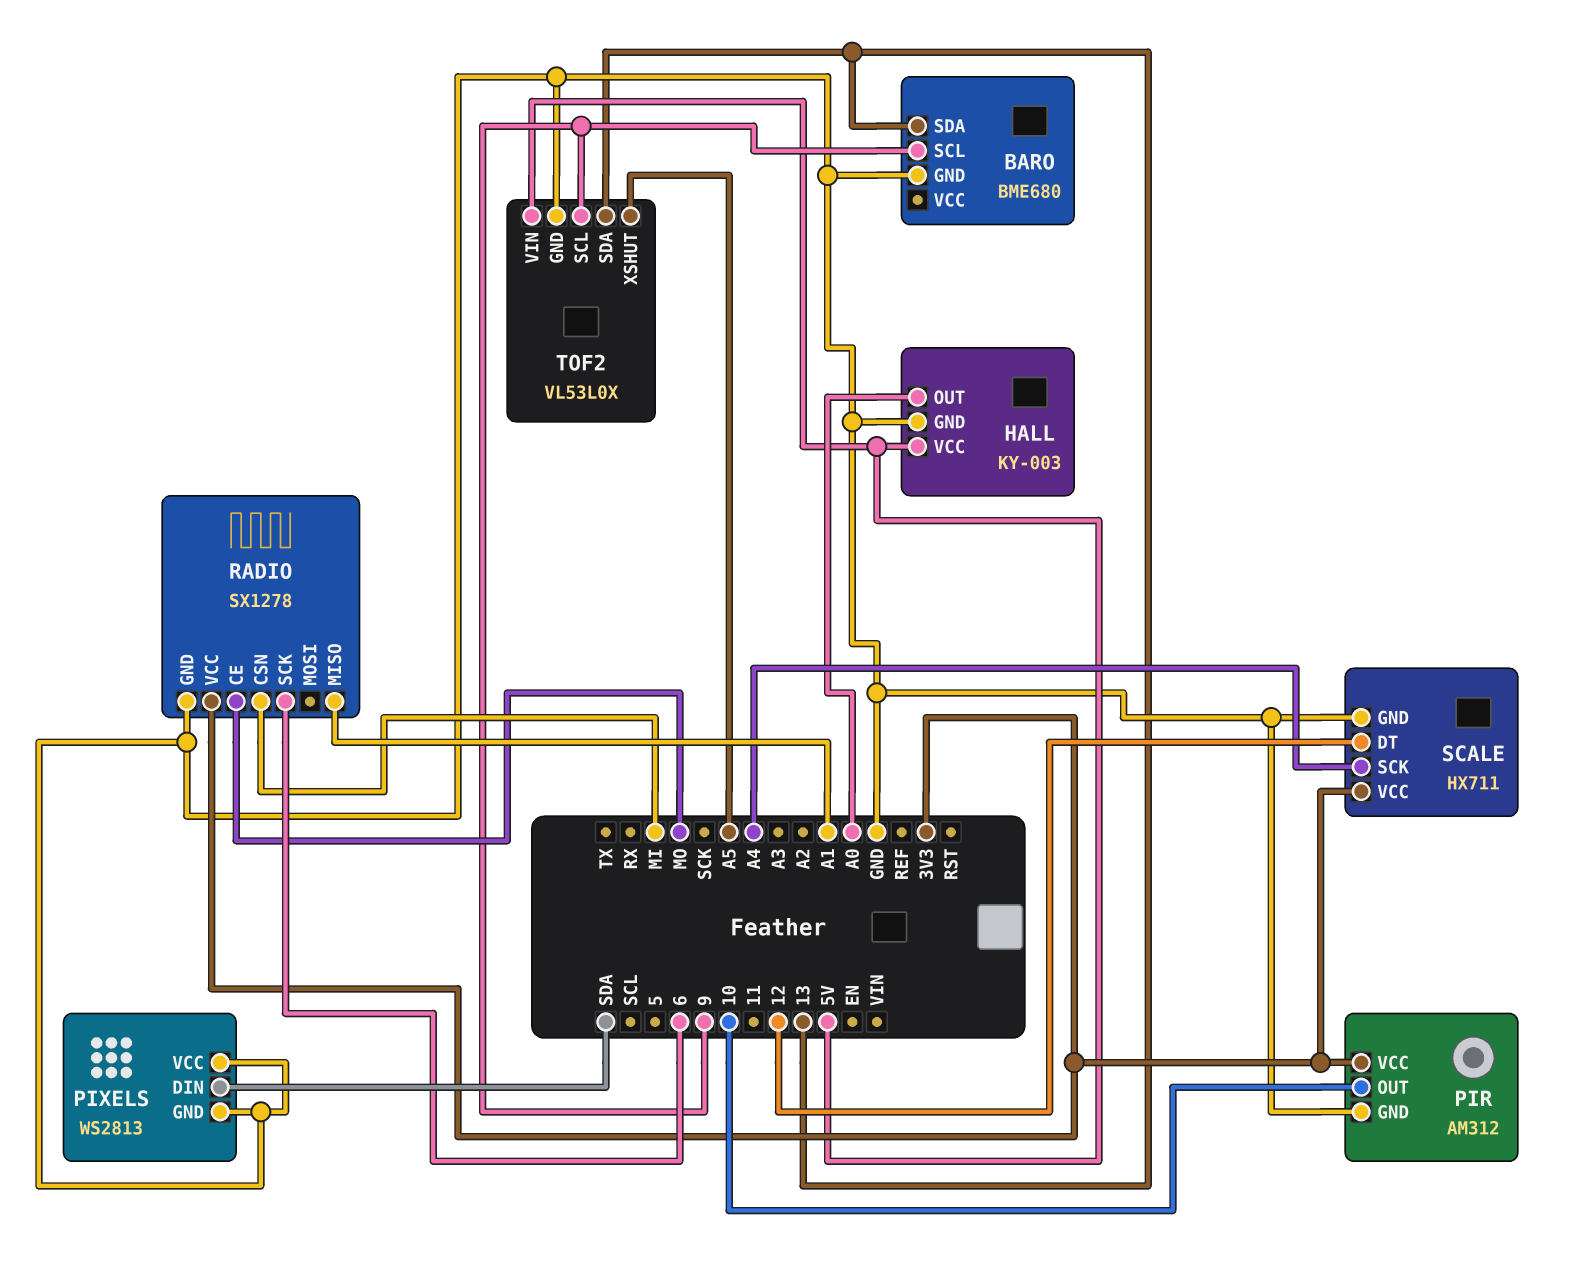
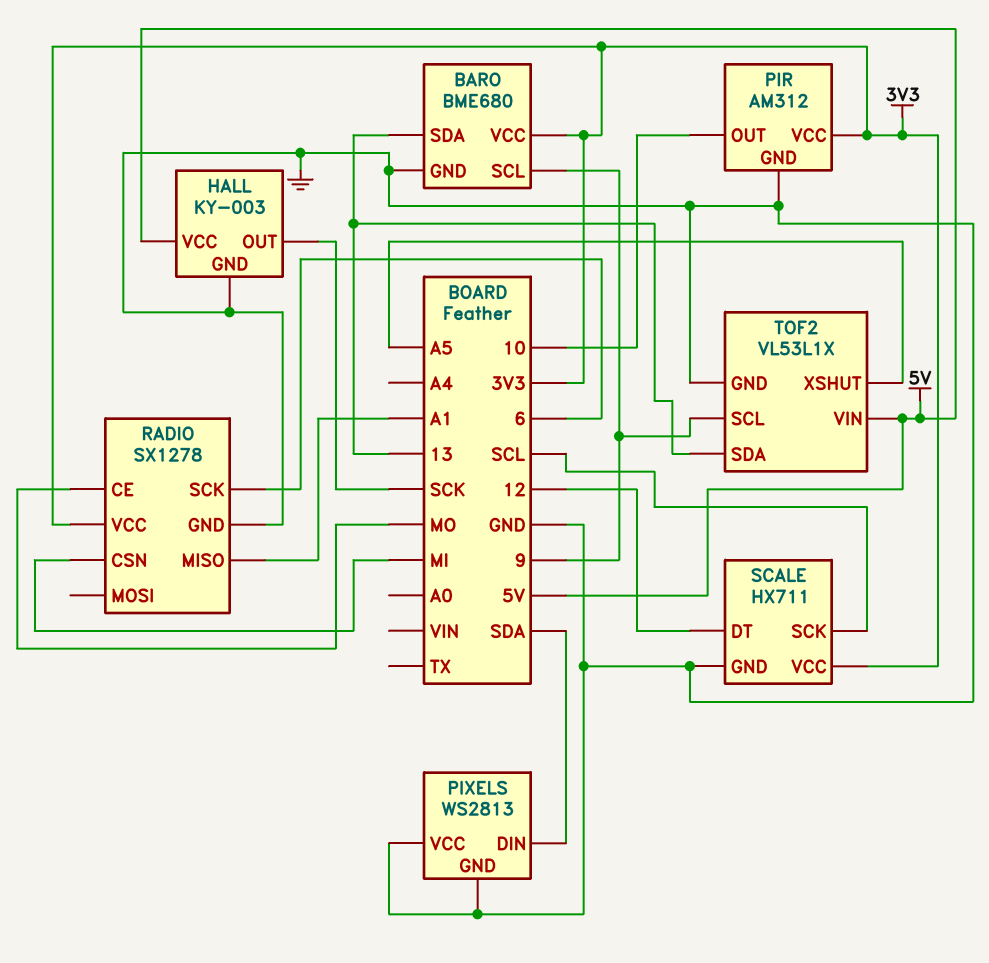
BARO pin VCC: none -> 3V3
HALL pin OUT: A0 -> SCK
SCALE pin SCK: A4 -> SCL
TOF2: VL53L0X -> VL53L1X

